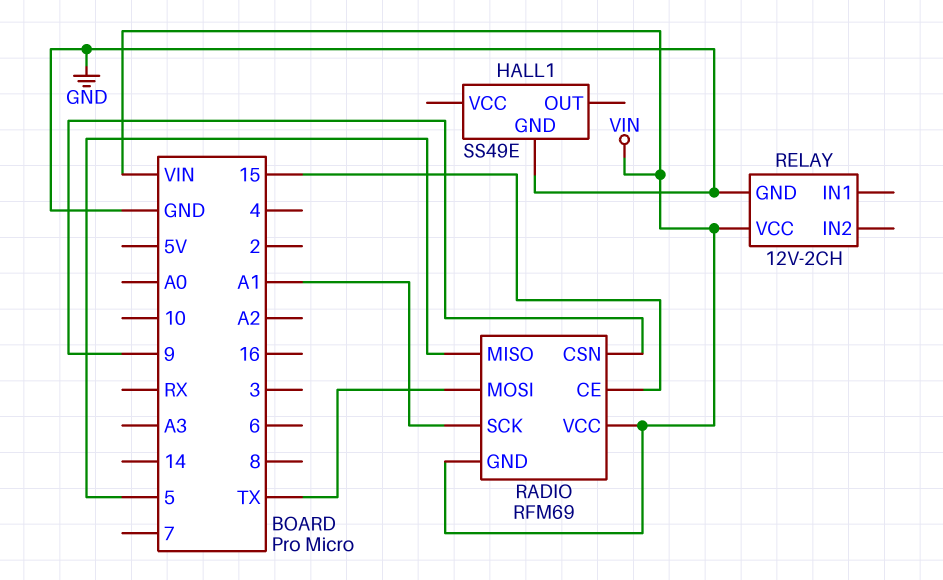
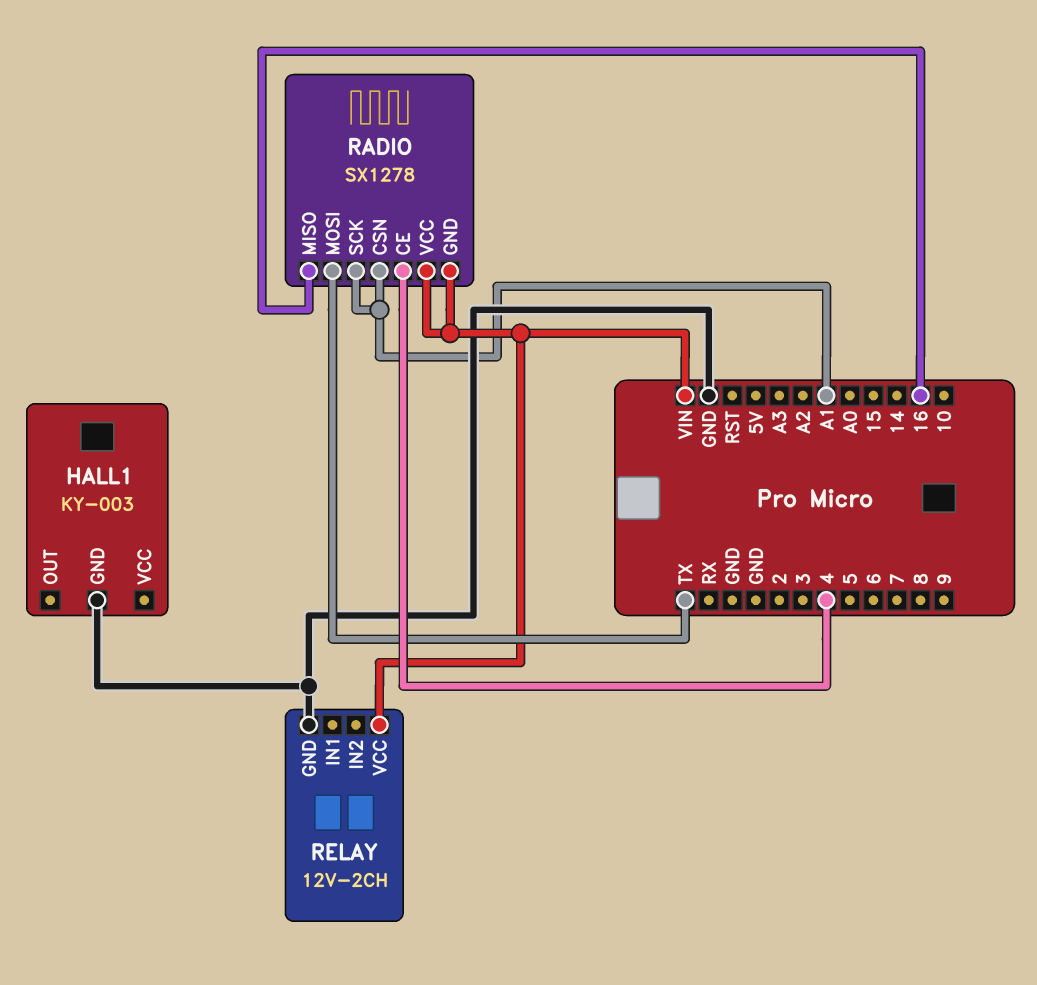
HALL1: SS49E -> KY-003
RADIO: RFM69 -> SX1278
RADIO pin CE: 15 -> 4
RADIO pin CSN: 9 -> A1
RADIO pin MISO: 5 -> 16

